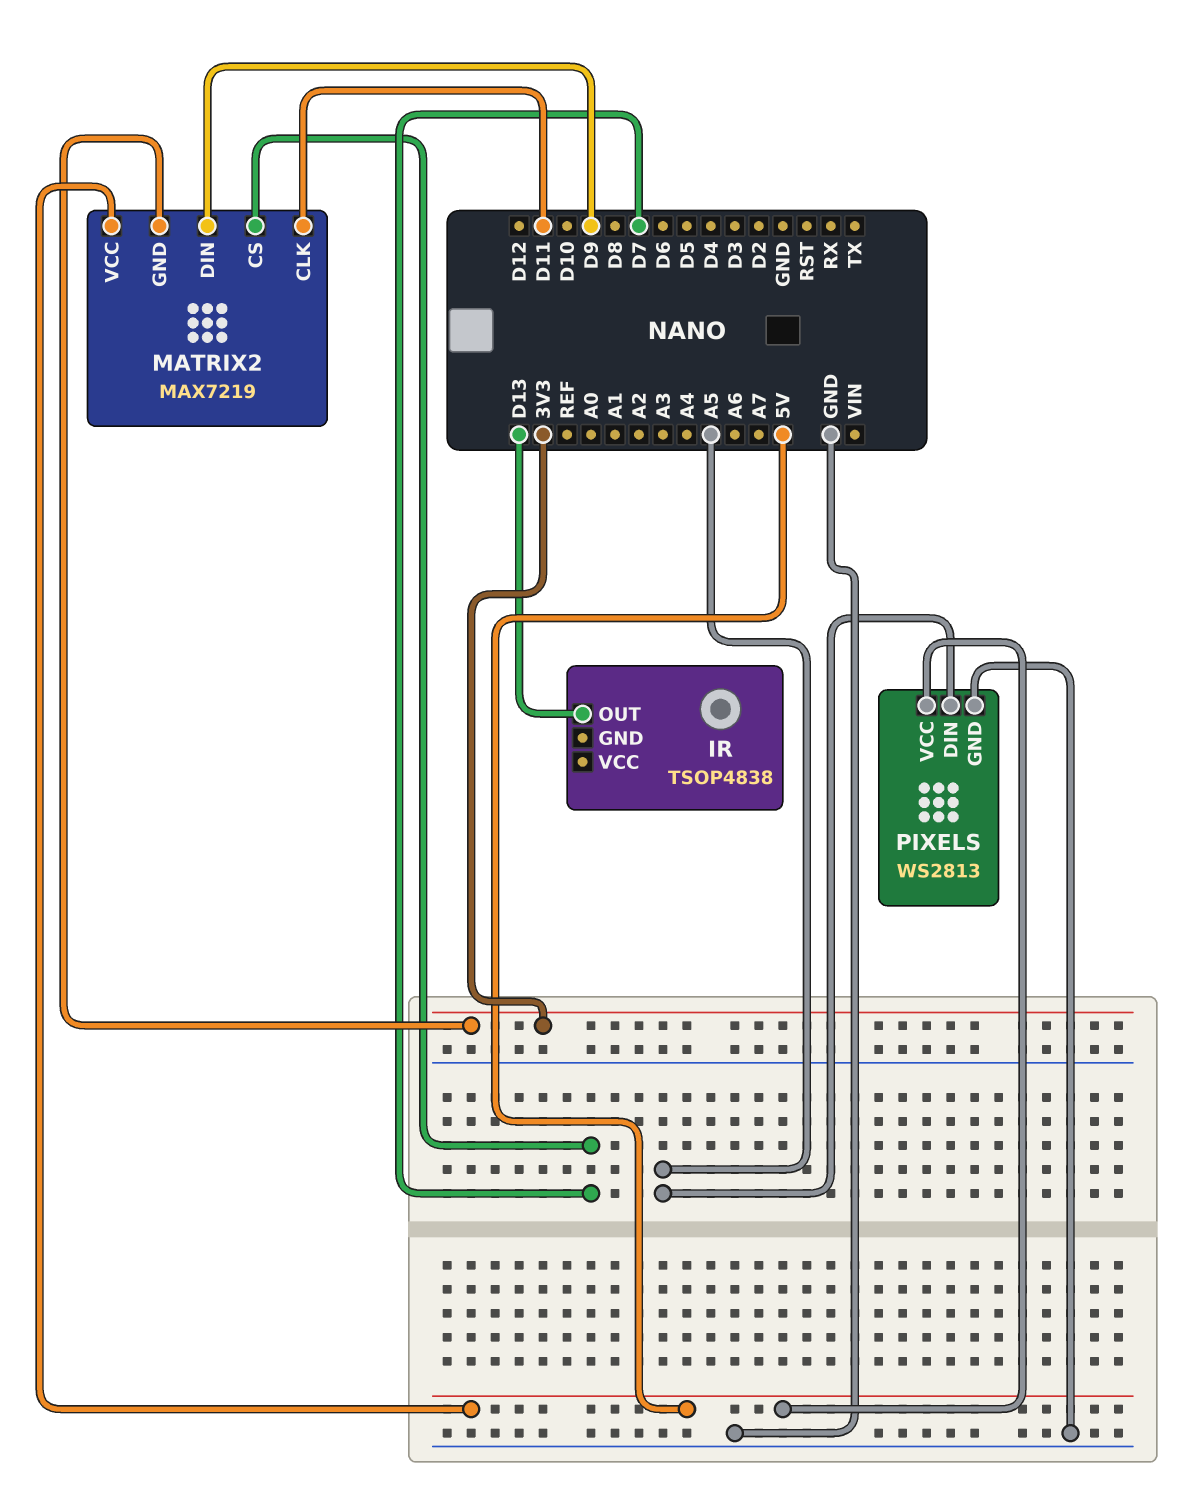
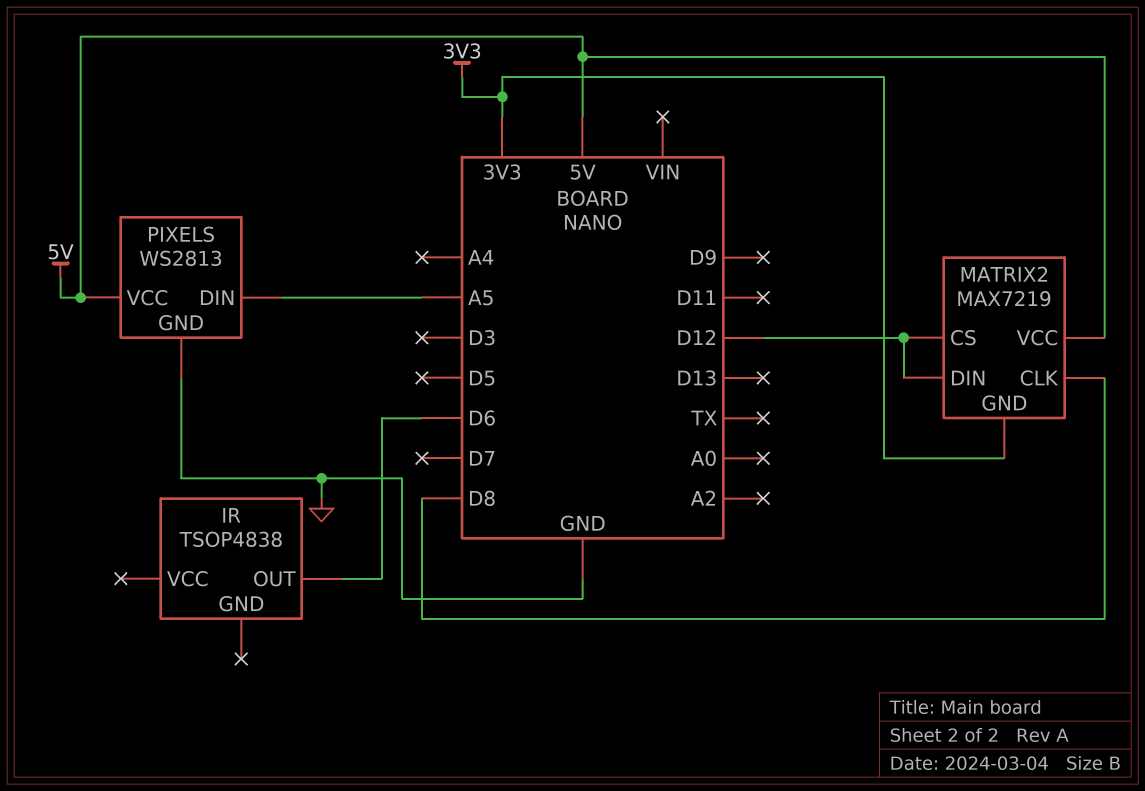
IR pin OUT: D13 -> D6
MATRIX2 pin CLK: D11 -> D8
MATRIX2 pin CS: D7 -> D12
MATRIX2 pin DIN: D9 -> D12

